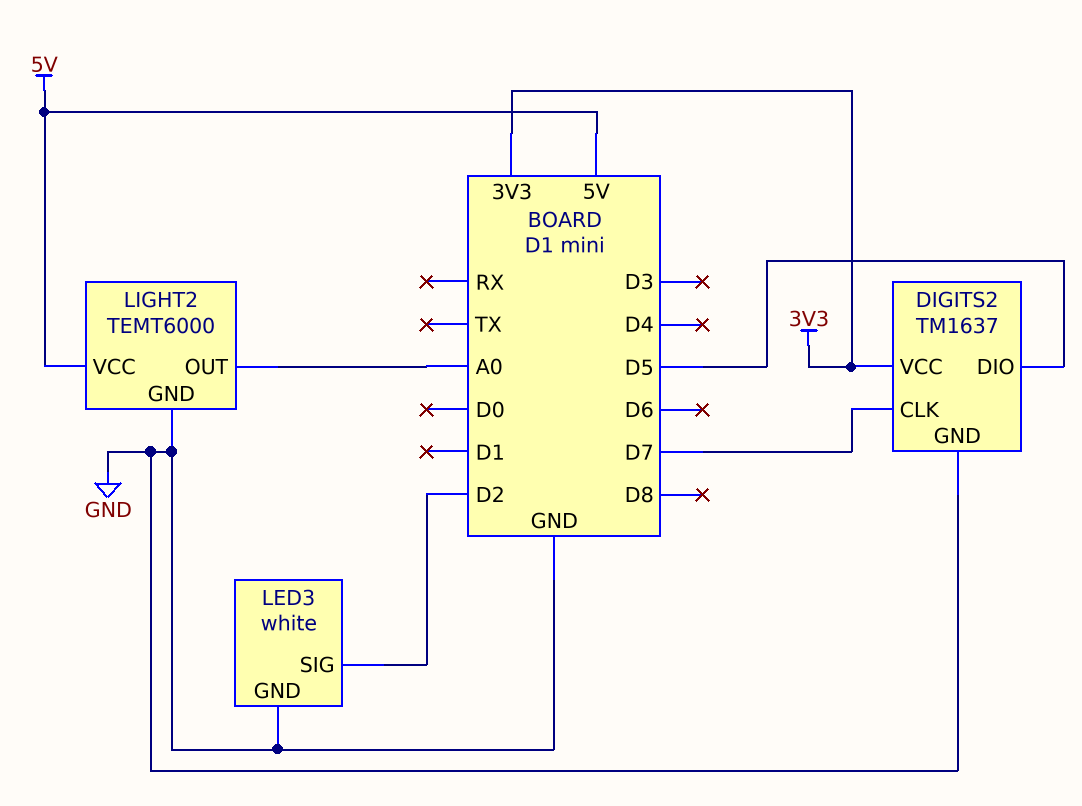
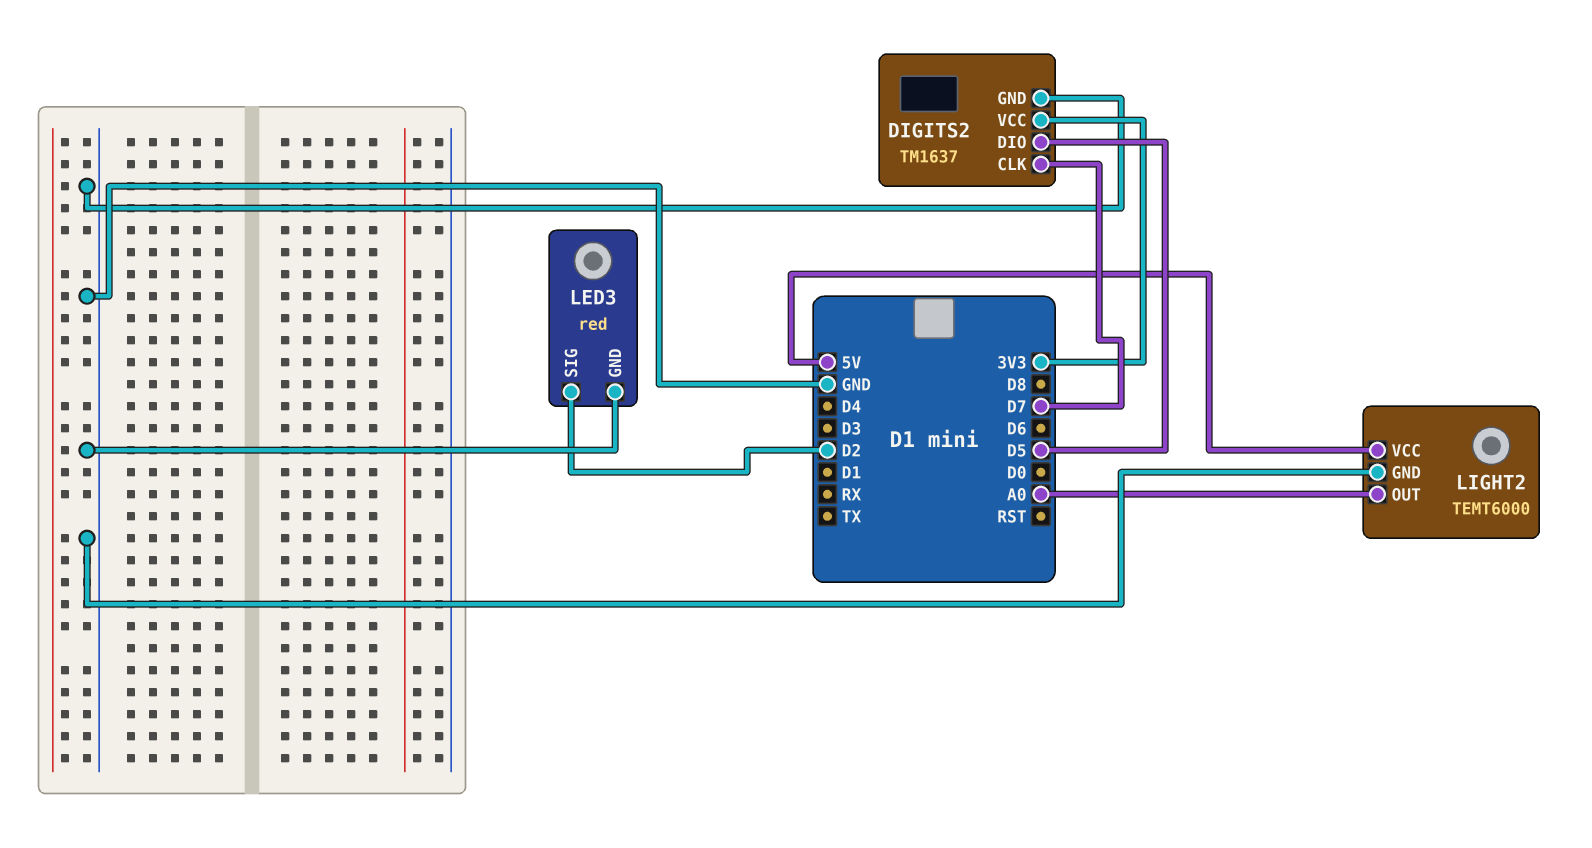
LED3: white -> red

